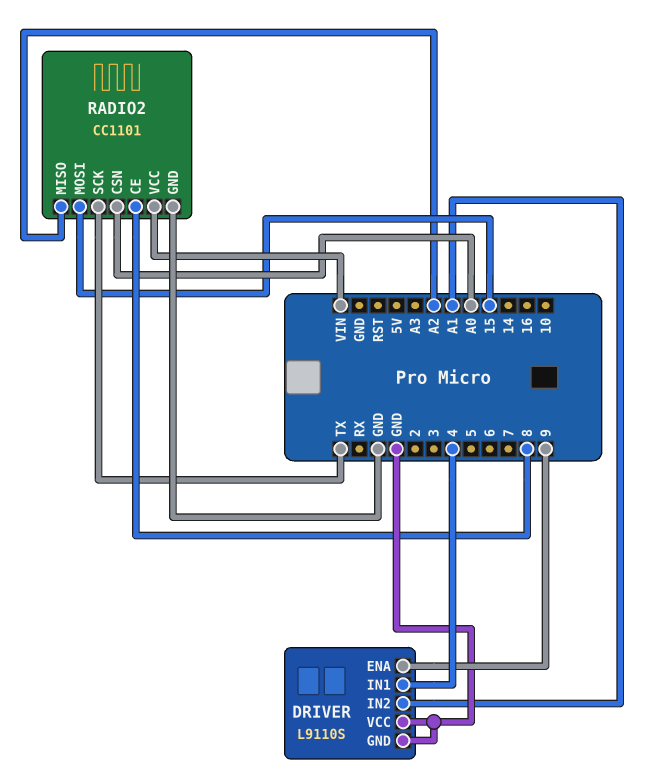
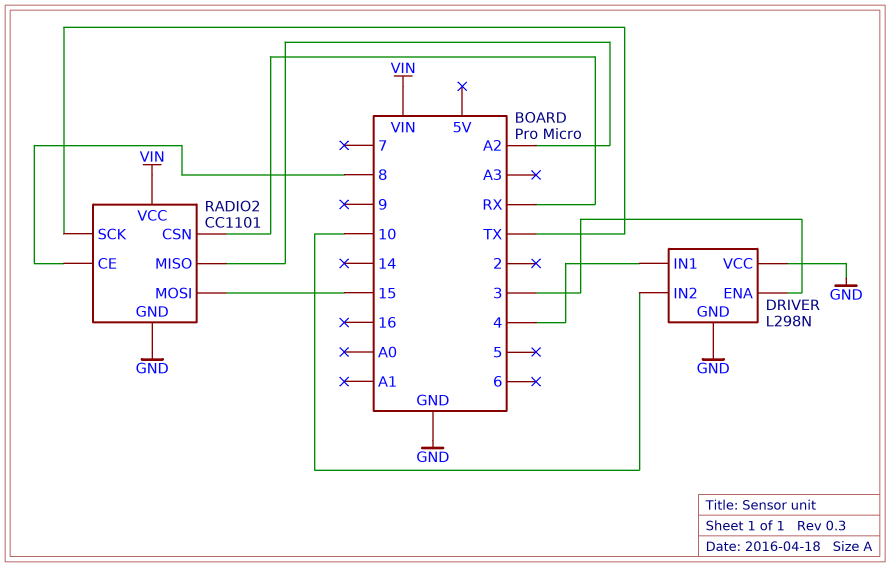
DRIVER: L9110S -> L298N
DRIVER pin ENA: 9 -> 3
DRIVER pin IN2: A1 -> 10
RADIO2 pin CSN: A0 -> RX

